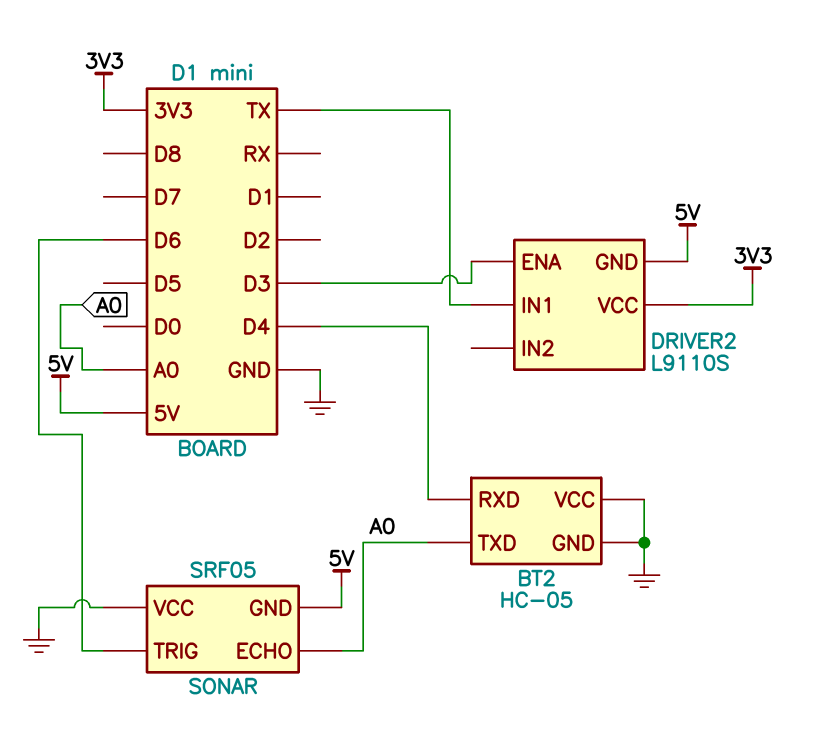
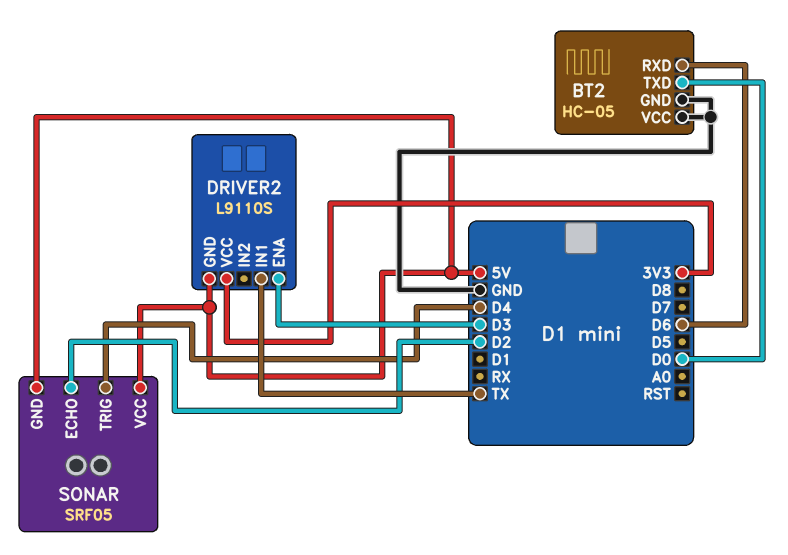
BT2 pin RXD: D4 -> D6
BT2 pin TXD: A0 -> D0
SONAR pin ECHO: A0 -> D2
SONAR pin TRIG: D6 -> D4
SONAR pin VCC: GND -> 5V

